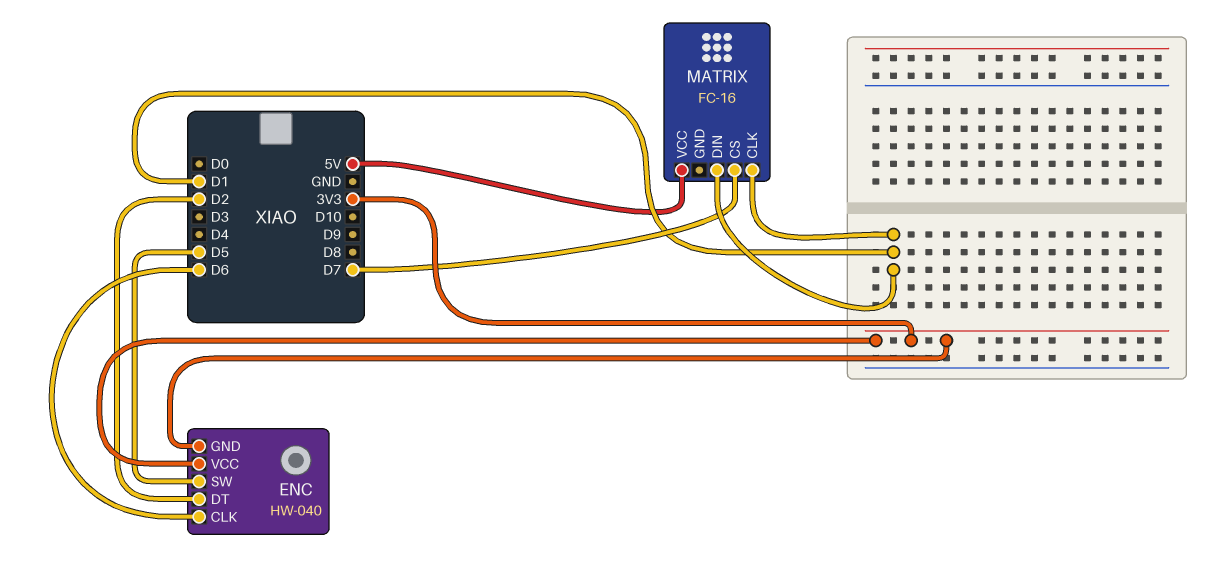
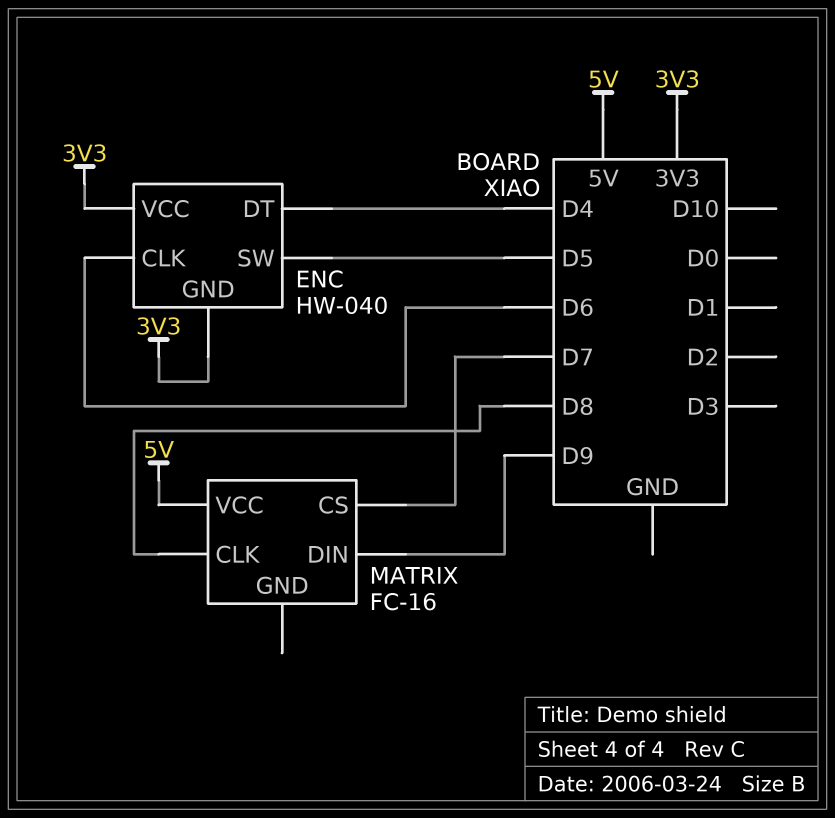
ENC pin DT: D2 -> D4
MATRIX pin CLK: D1 -> D8
MATRIX pin DIN: D1 -> D9

